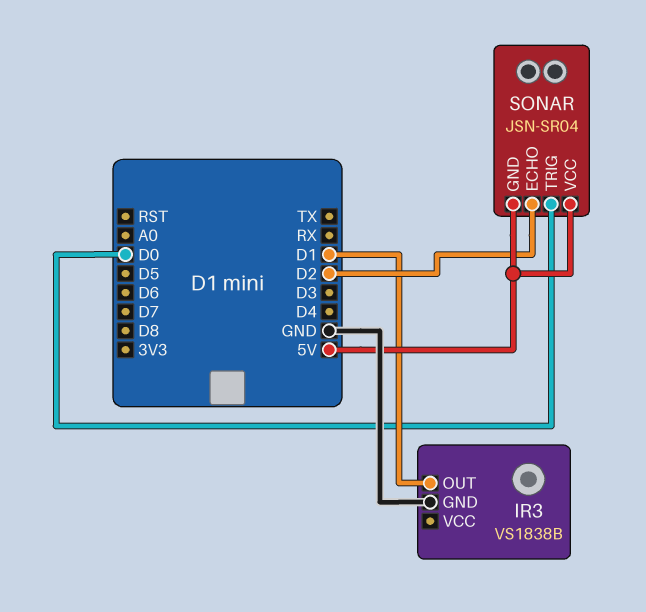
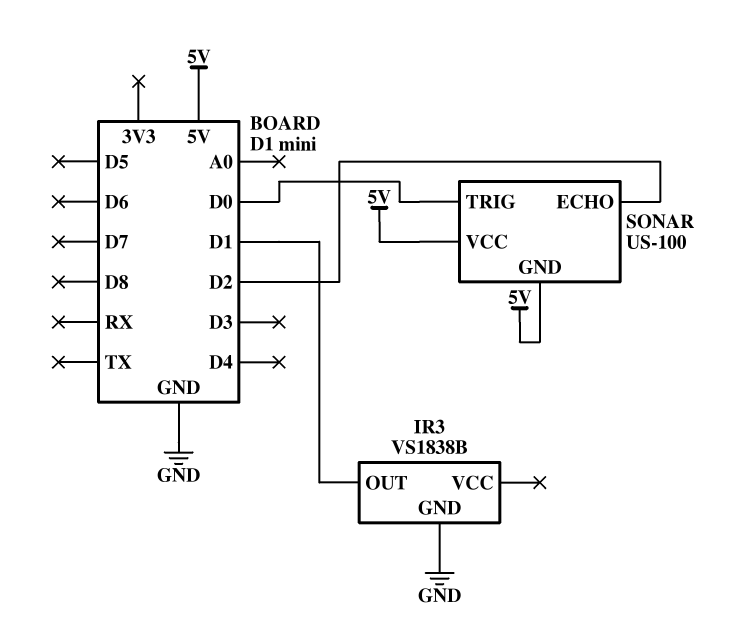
SONAR: JSN-SR04 -> US-100

